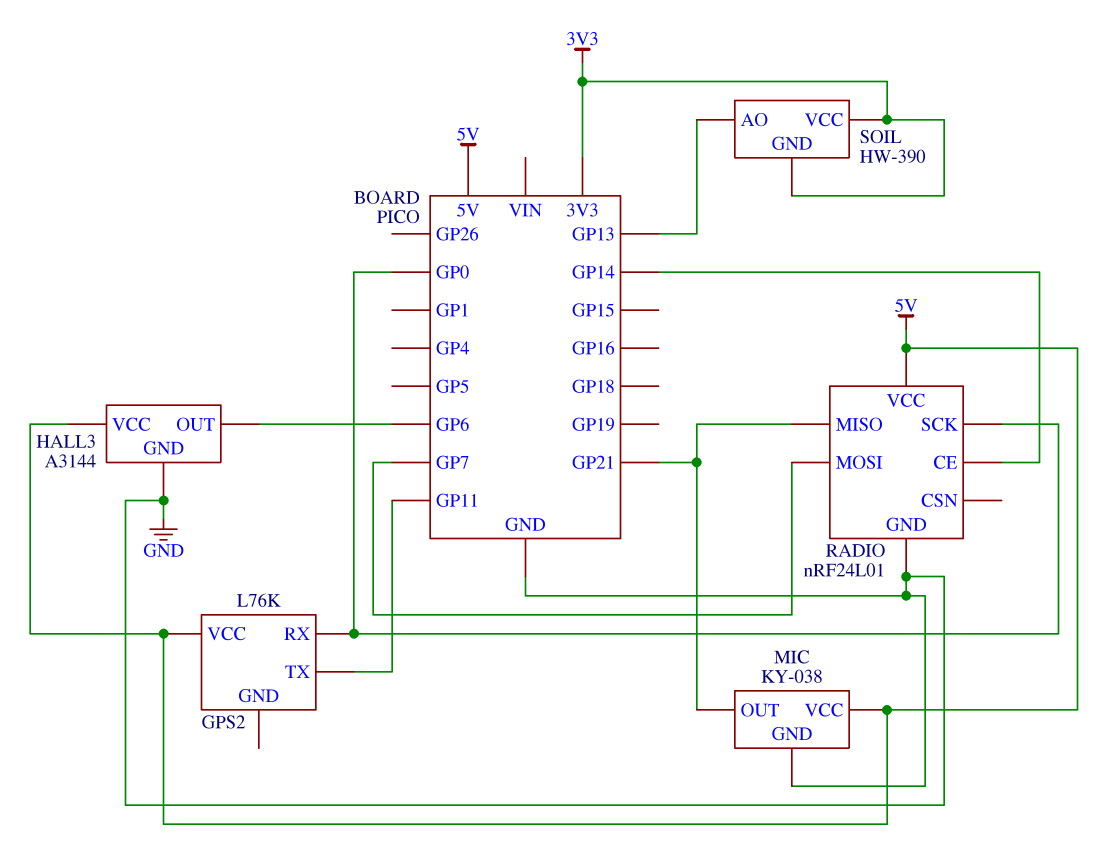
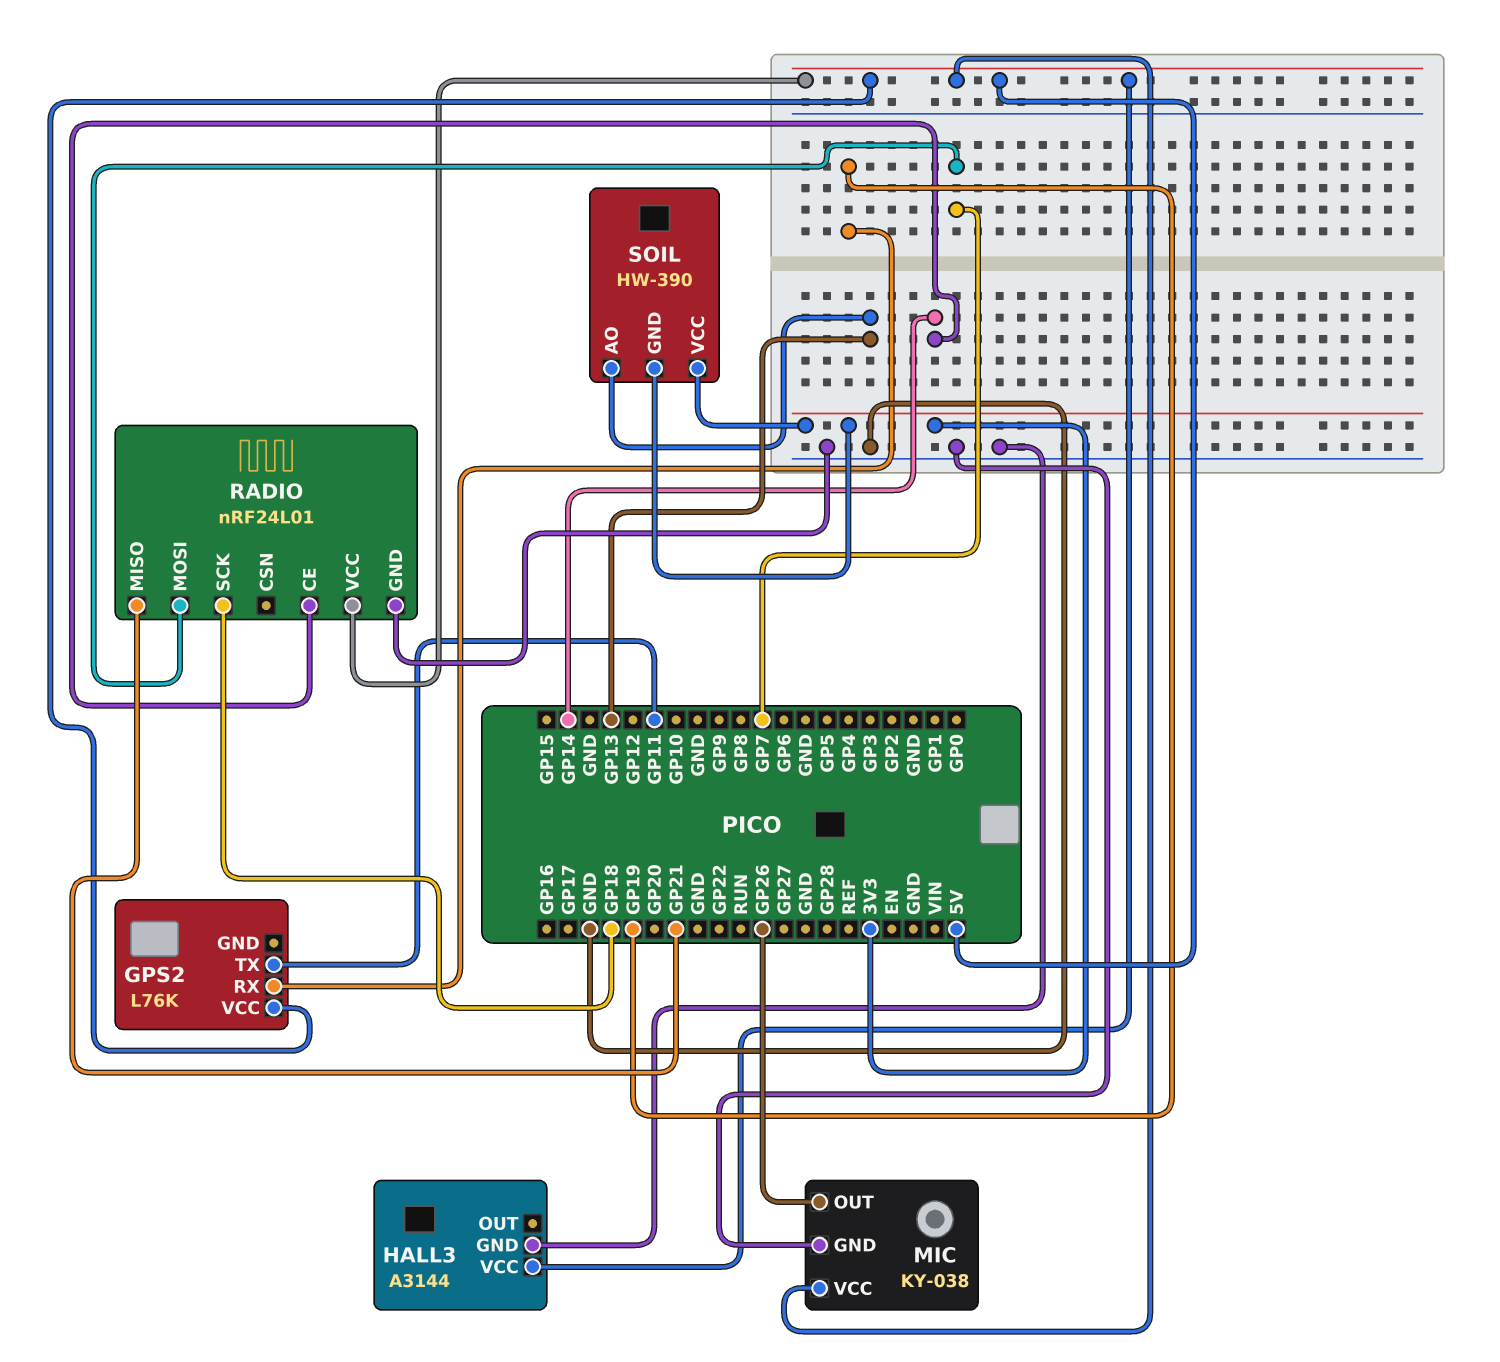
GPS2 pin RX: GP0 -> GP19
HALL3 pin OUT: GP6 -> none
MIC pin OUT: GP21 -> GP26
RADIO pin SCK: GP0 -> GP18

